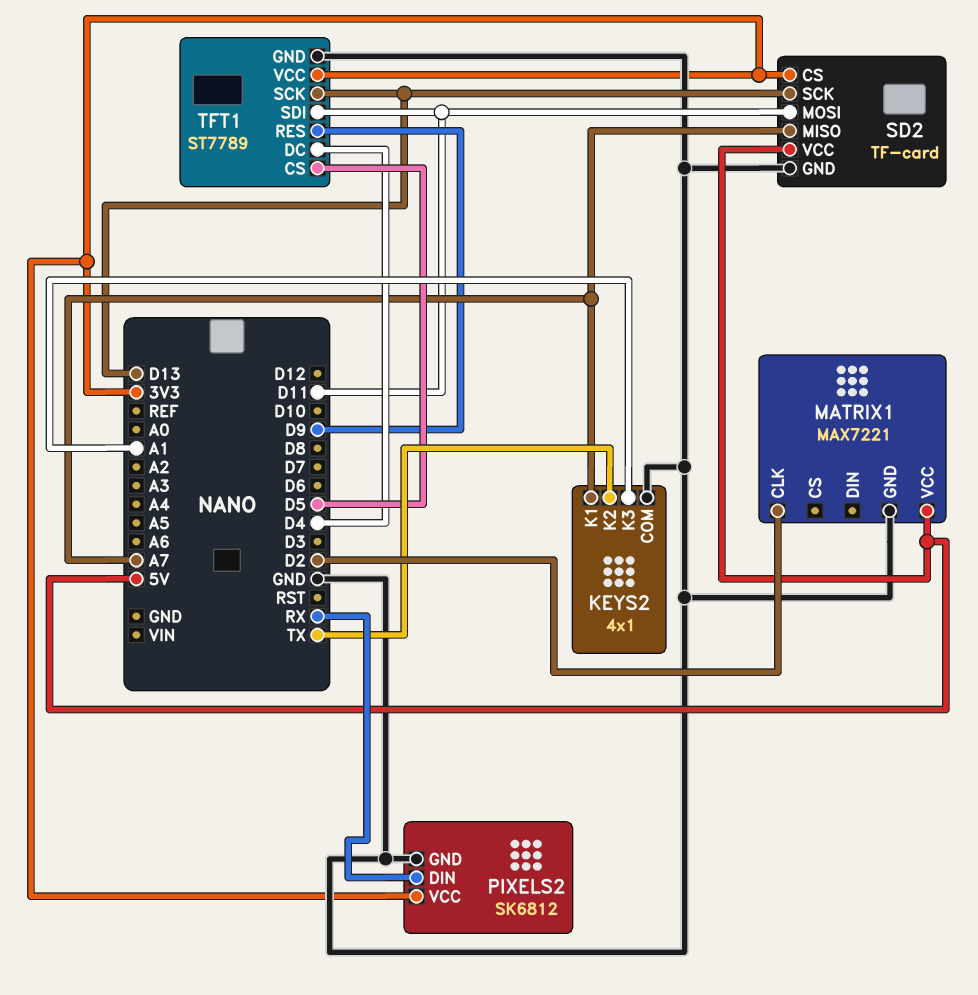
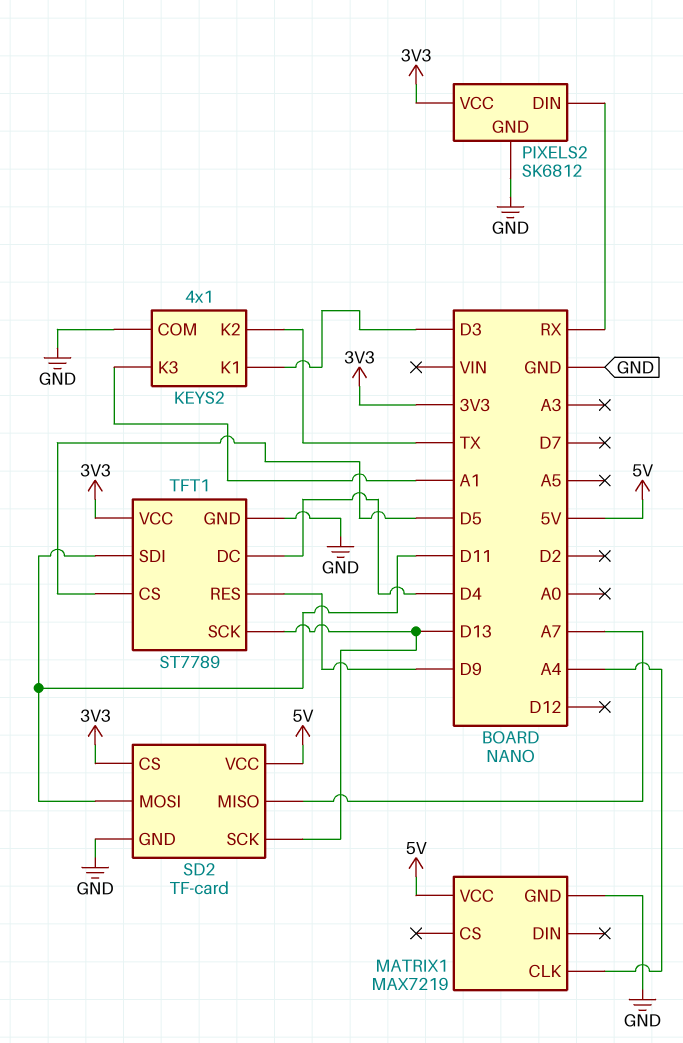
KEYS2 pin K1: A7 -> D3
MATRIX1: MAX7221 -> MAX7219
MATRIX1 pin CLK: D2 -> A4

